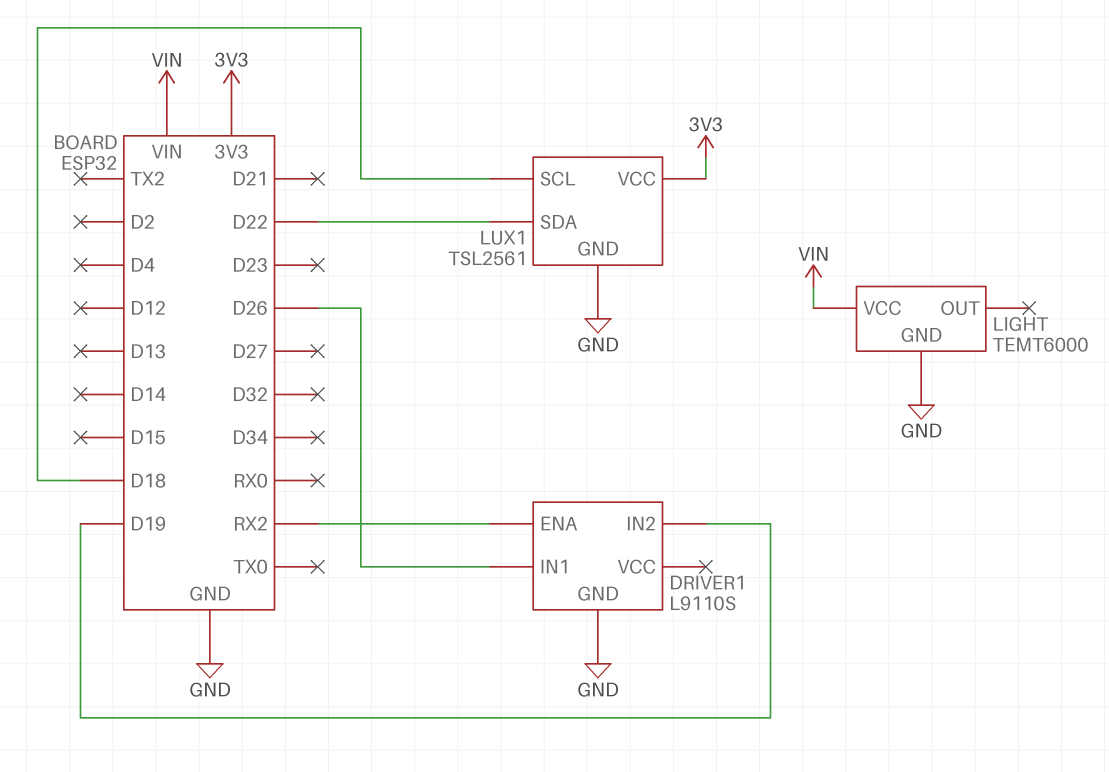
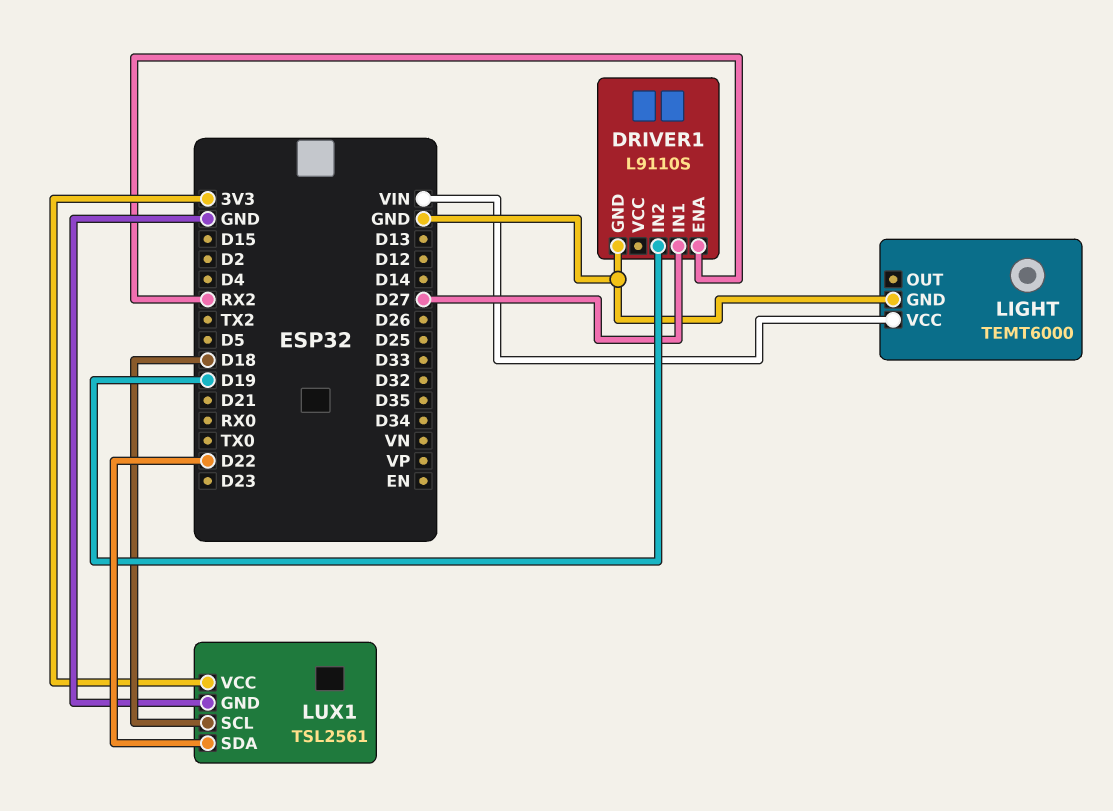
DRIVER1 pin IN1: D26 -> D27

